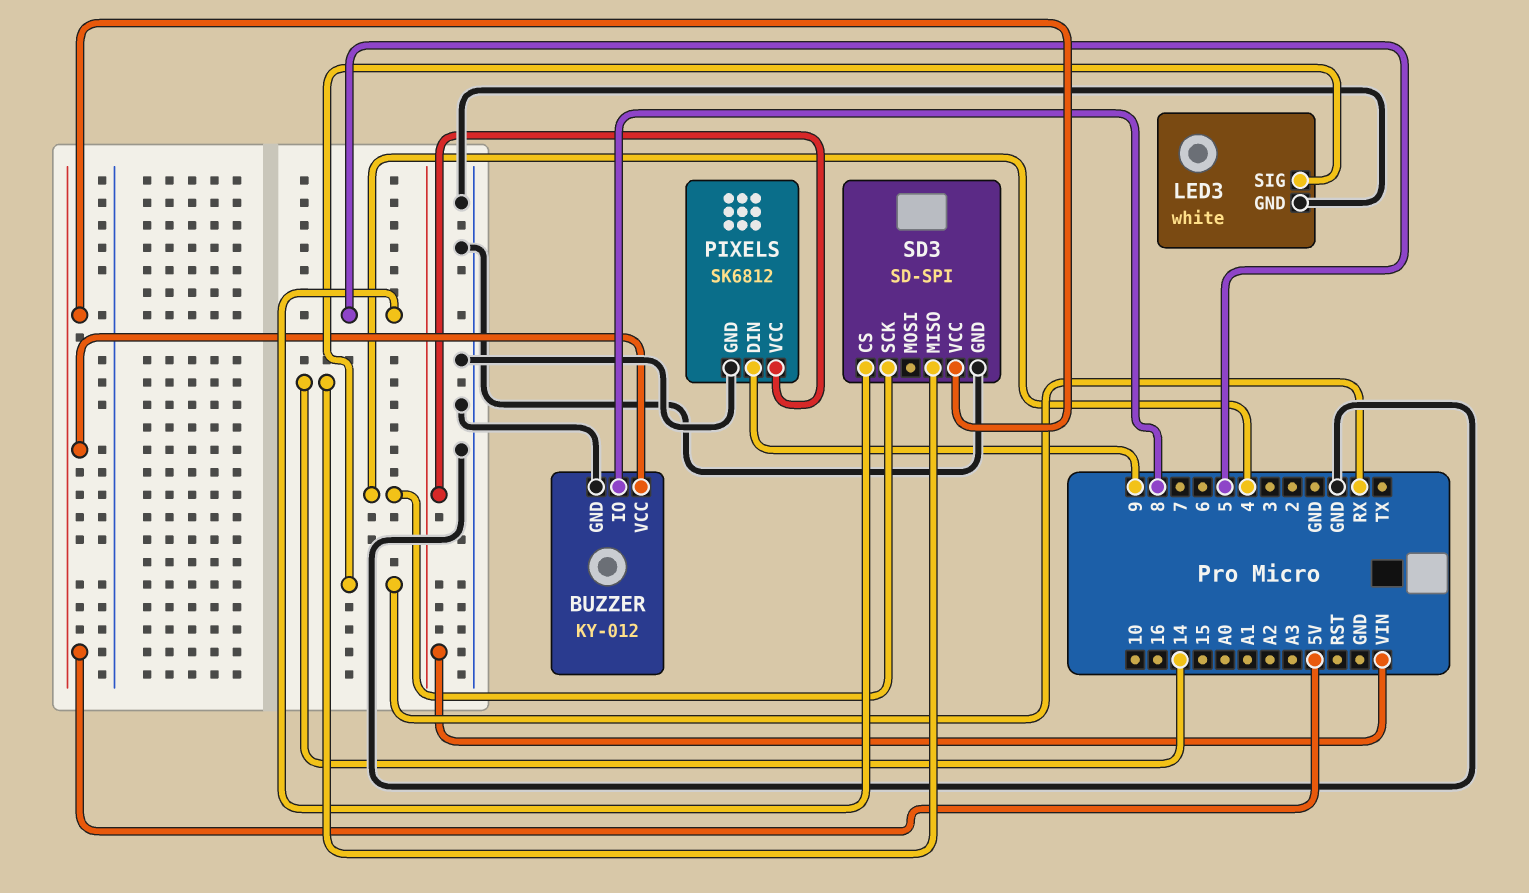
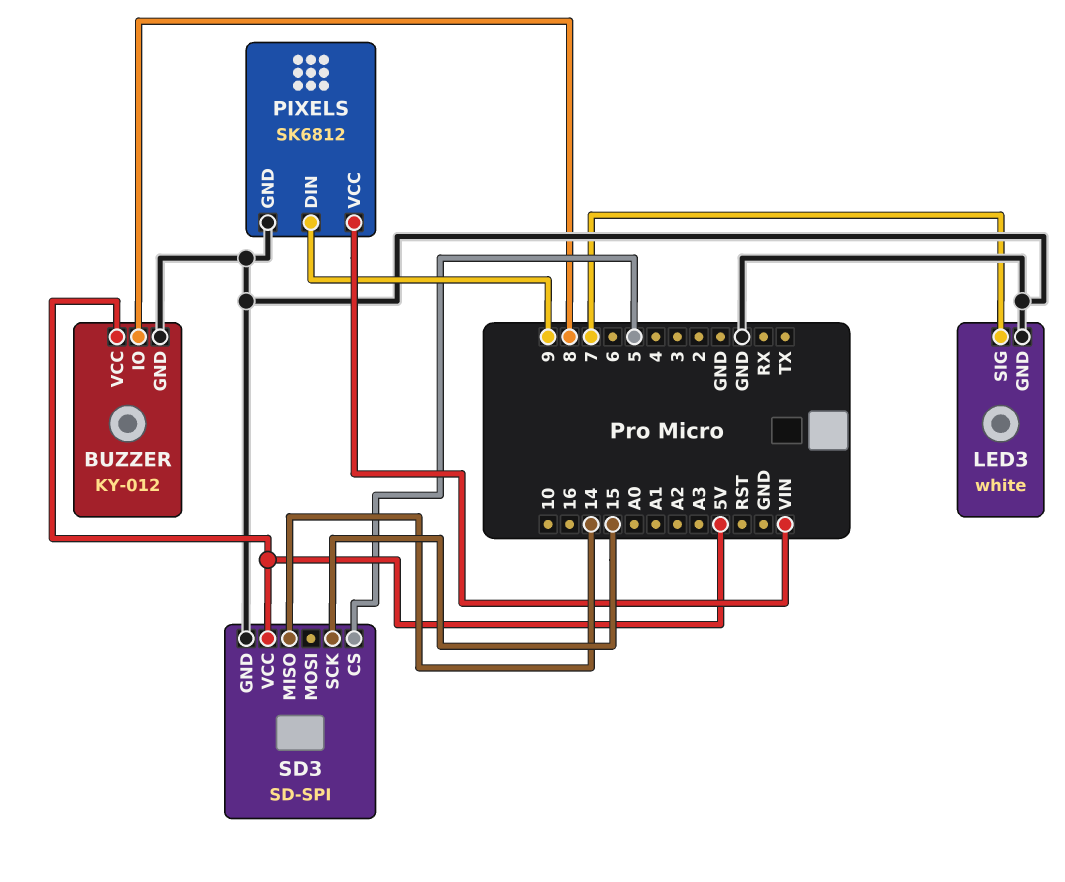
LED3 pin SIG: RX -> 7
SD3 pin SCK: 4 -> 15

